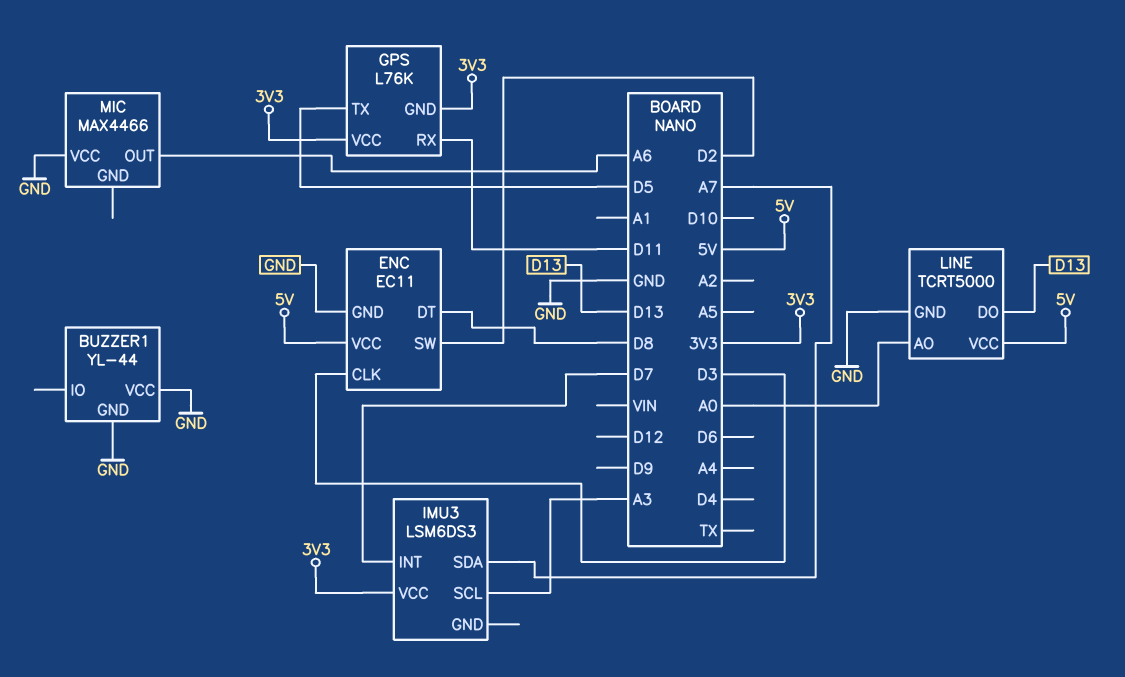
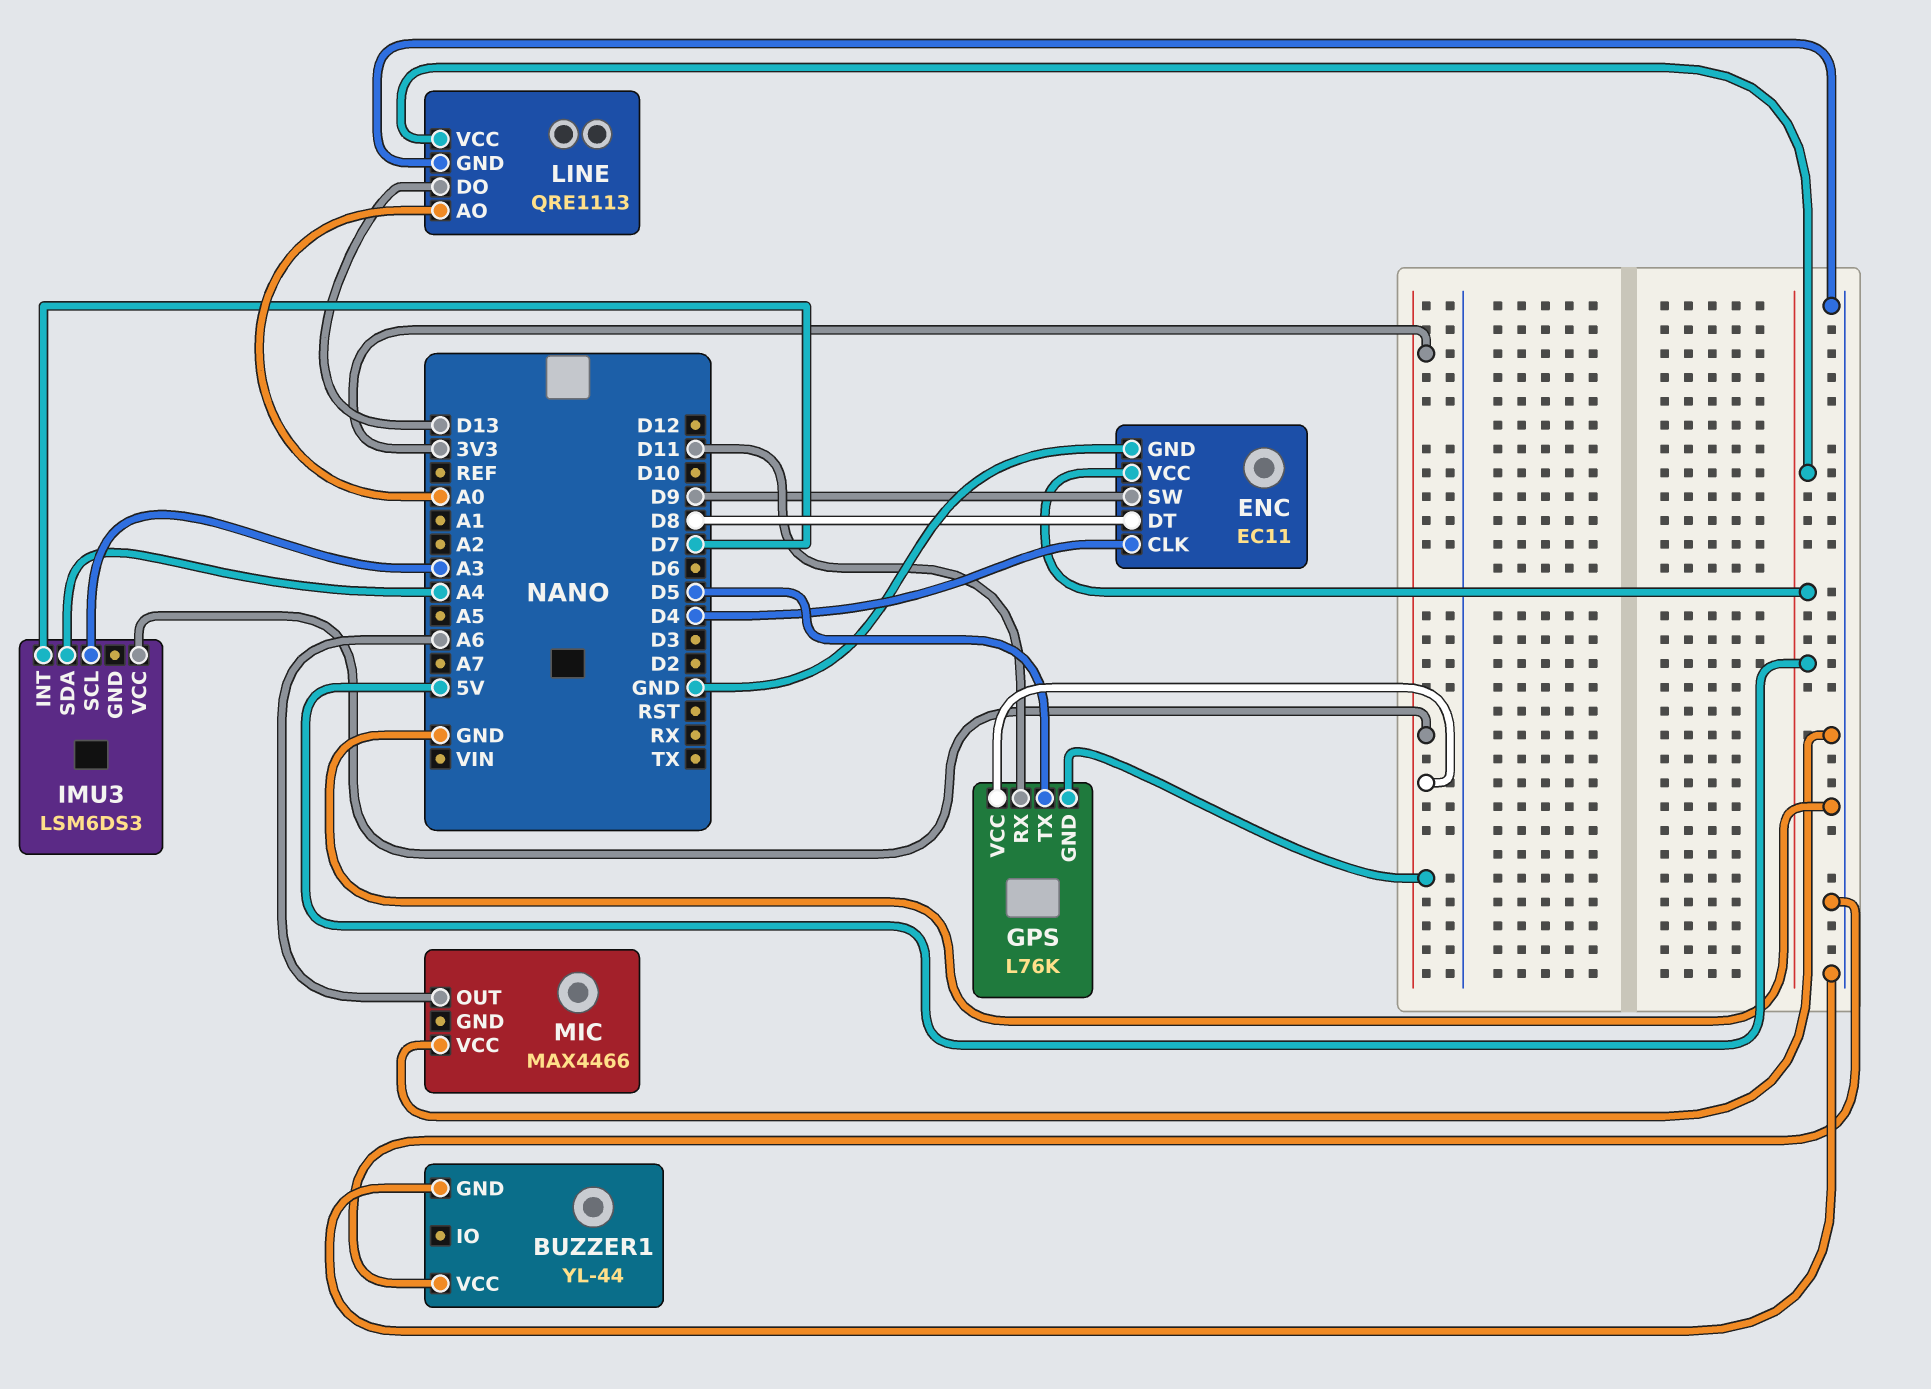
ENC pin CLK: D3 -> D4
ENC pin SW: D2 -> D9
IMU3 pin SDA: A7 -> A4
LINE: TCRT5000 -> QRE1113

